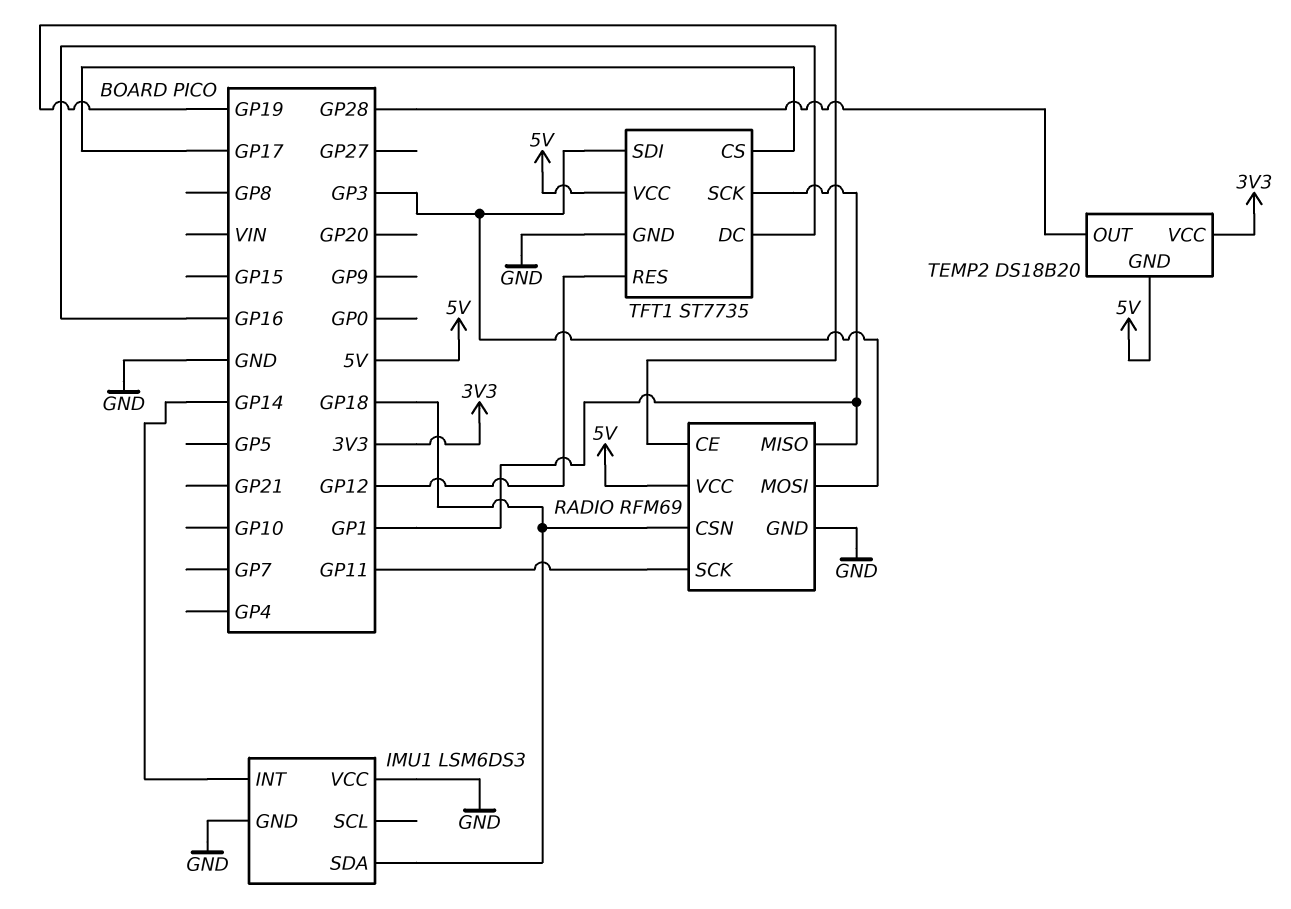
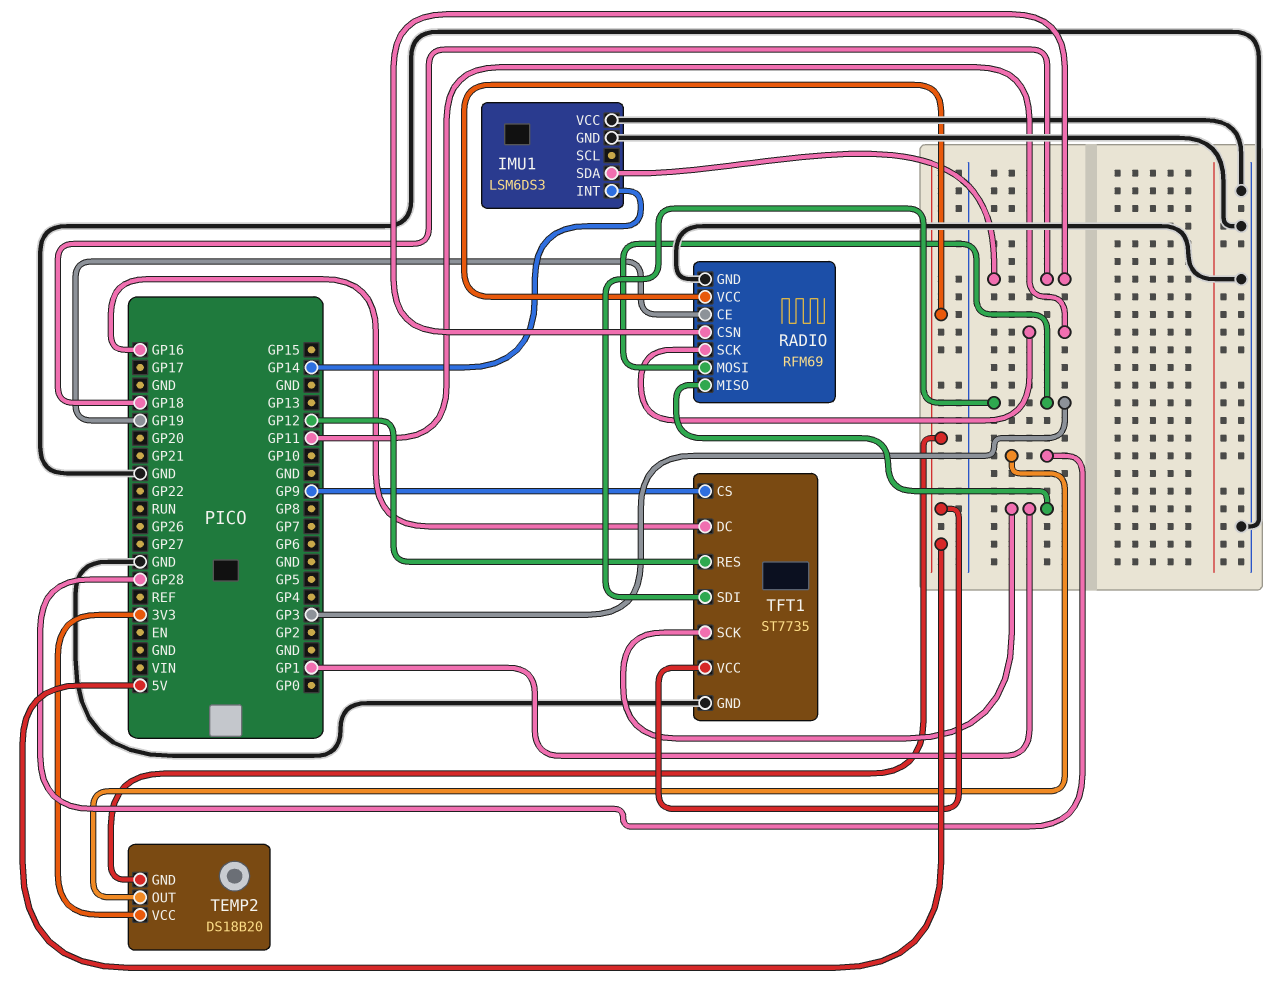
TFT1 pin CS: GP17 -> GP9

